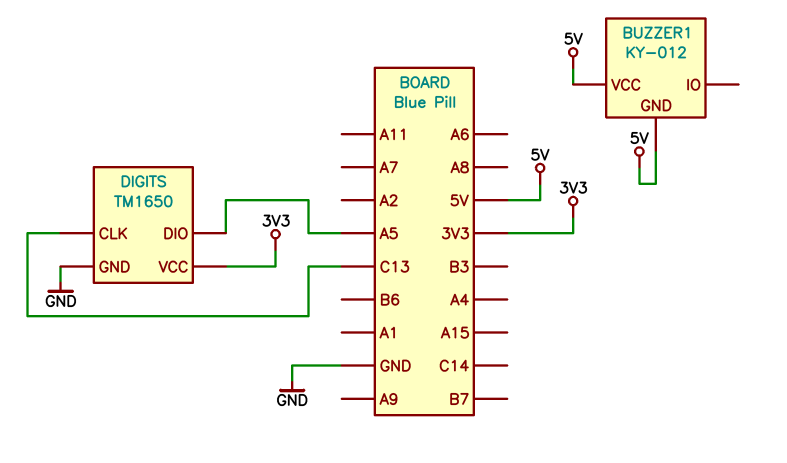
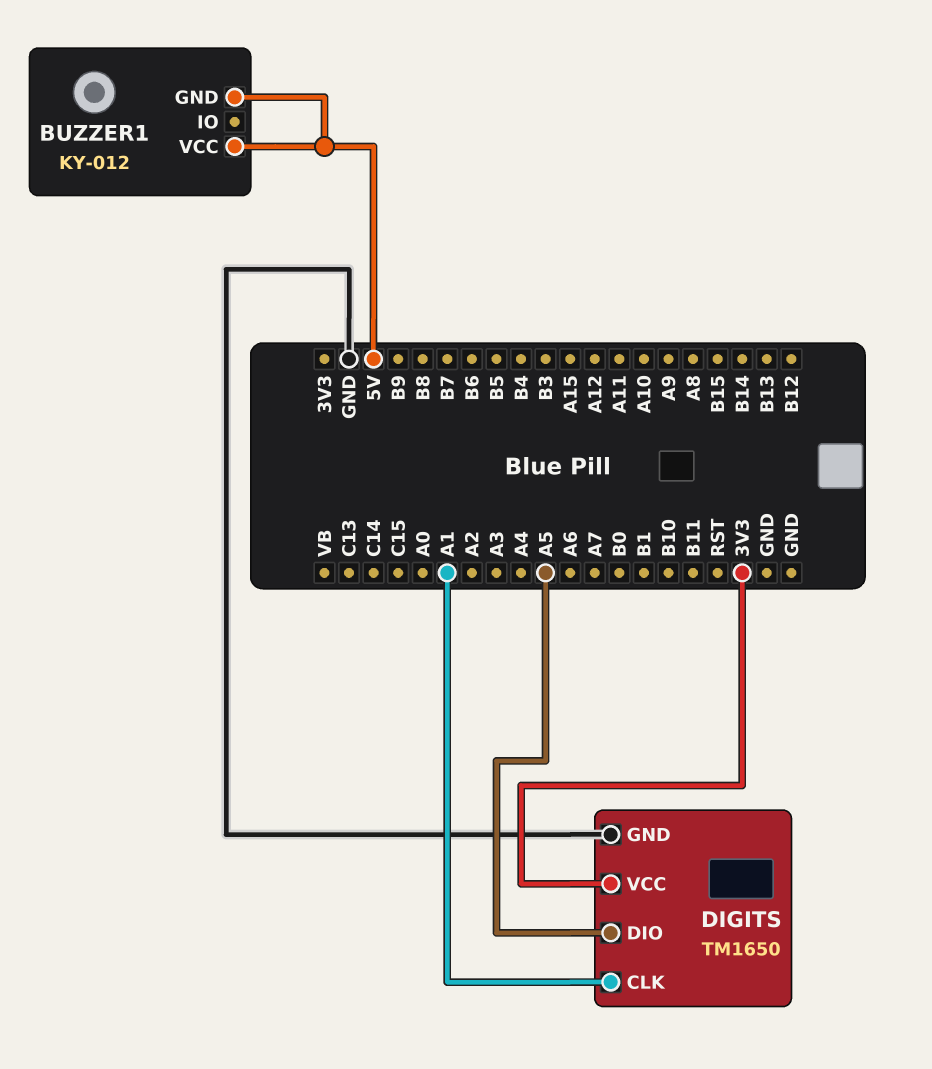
DIGITS pin CLK: C13 -> A1

